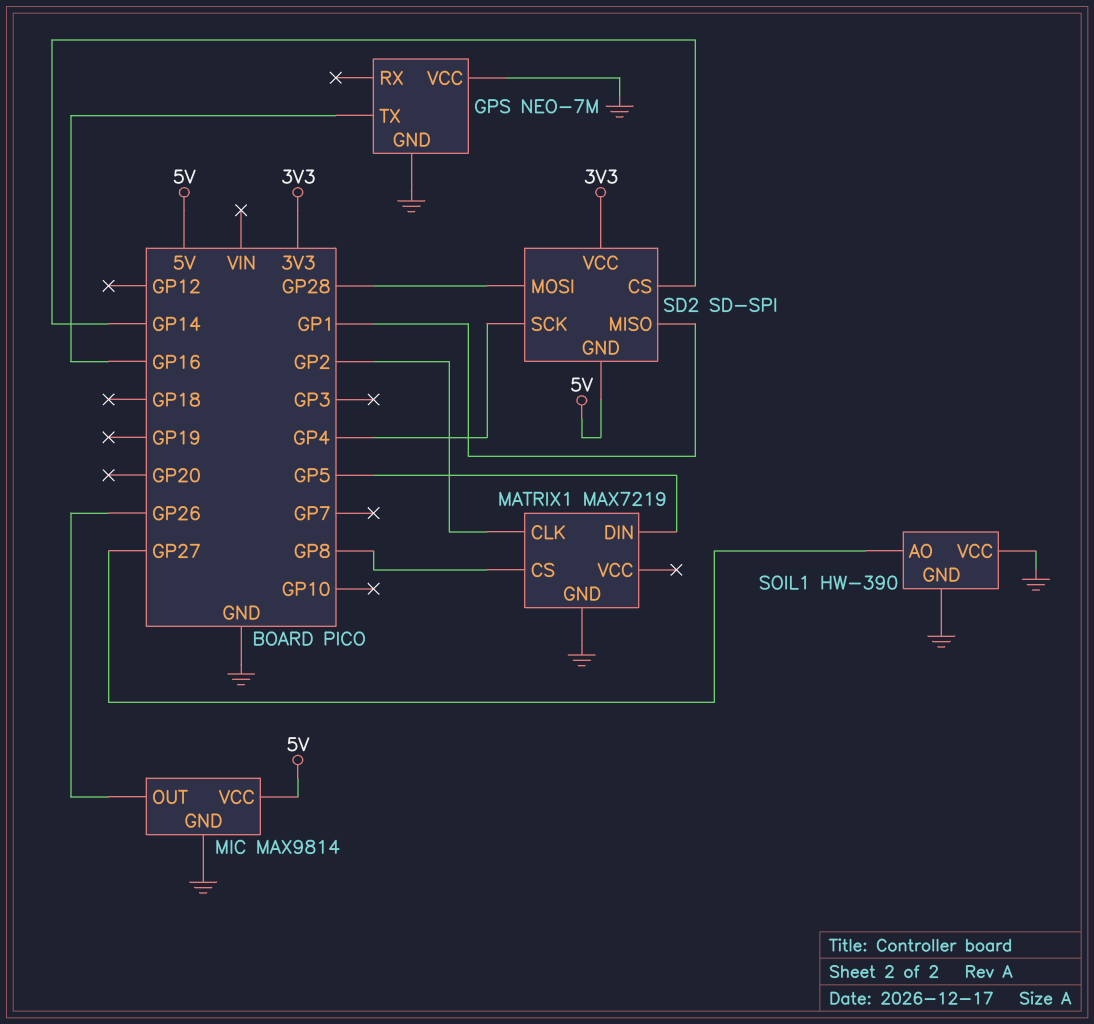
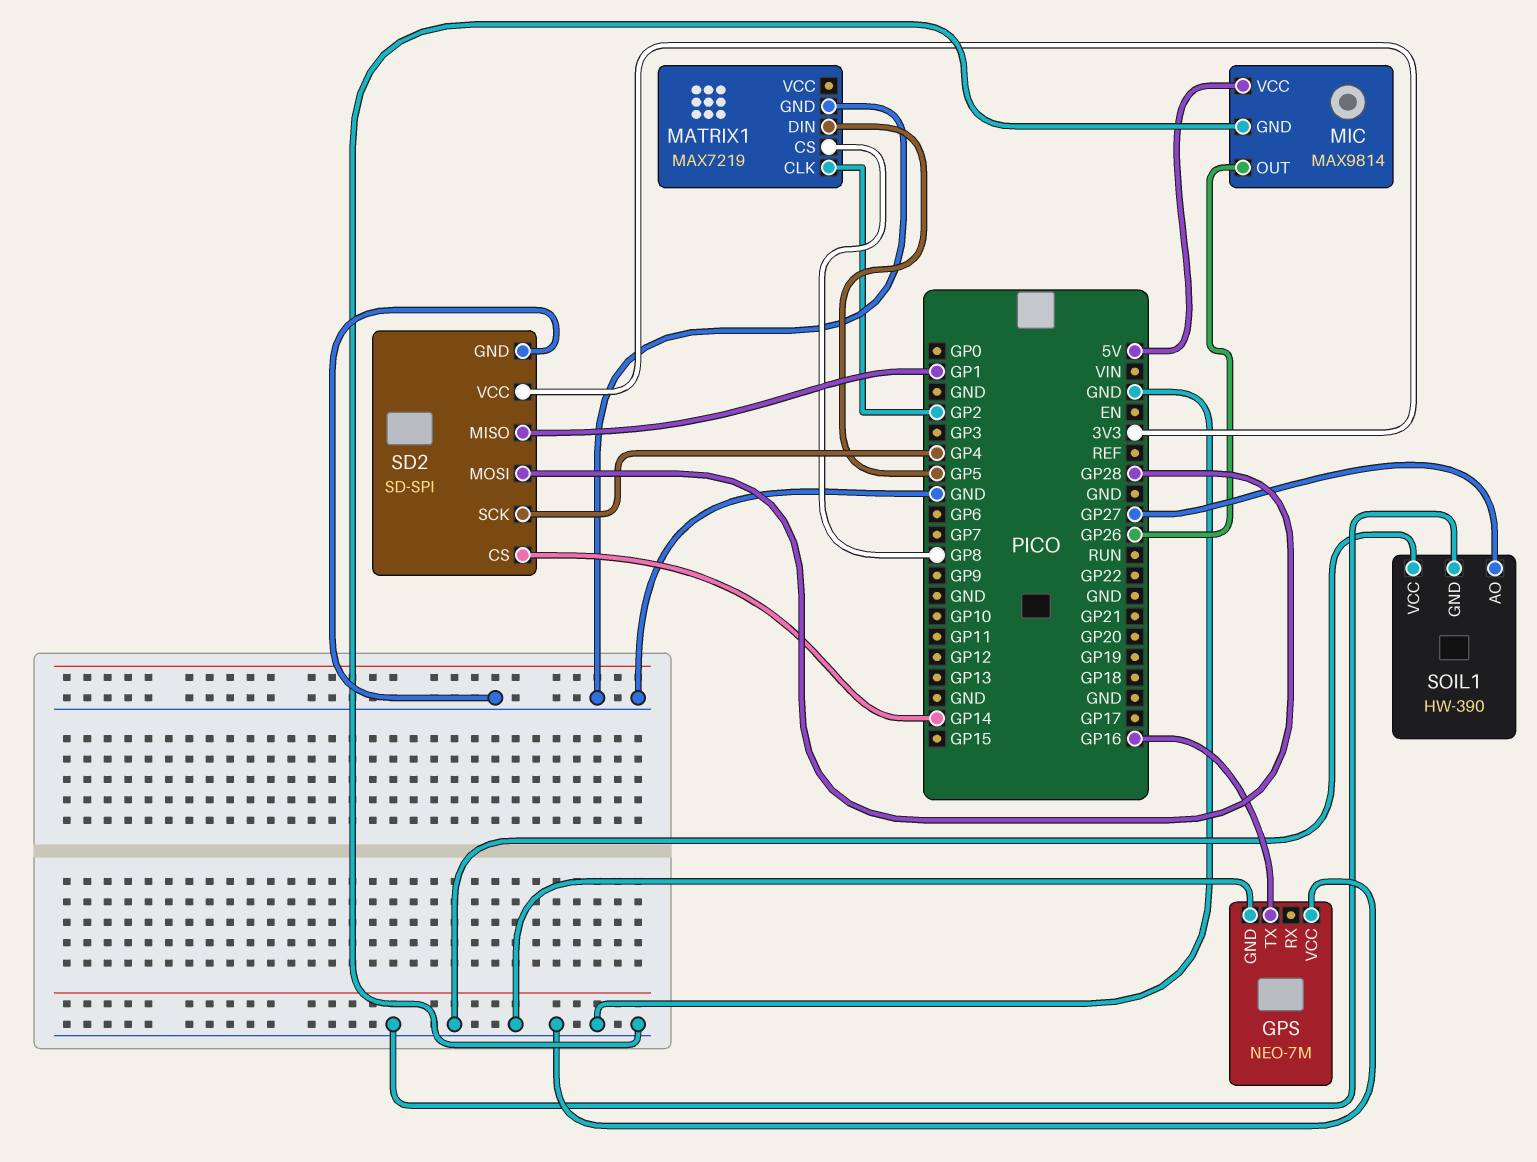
SD2 pin GND: 5V -> GND

